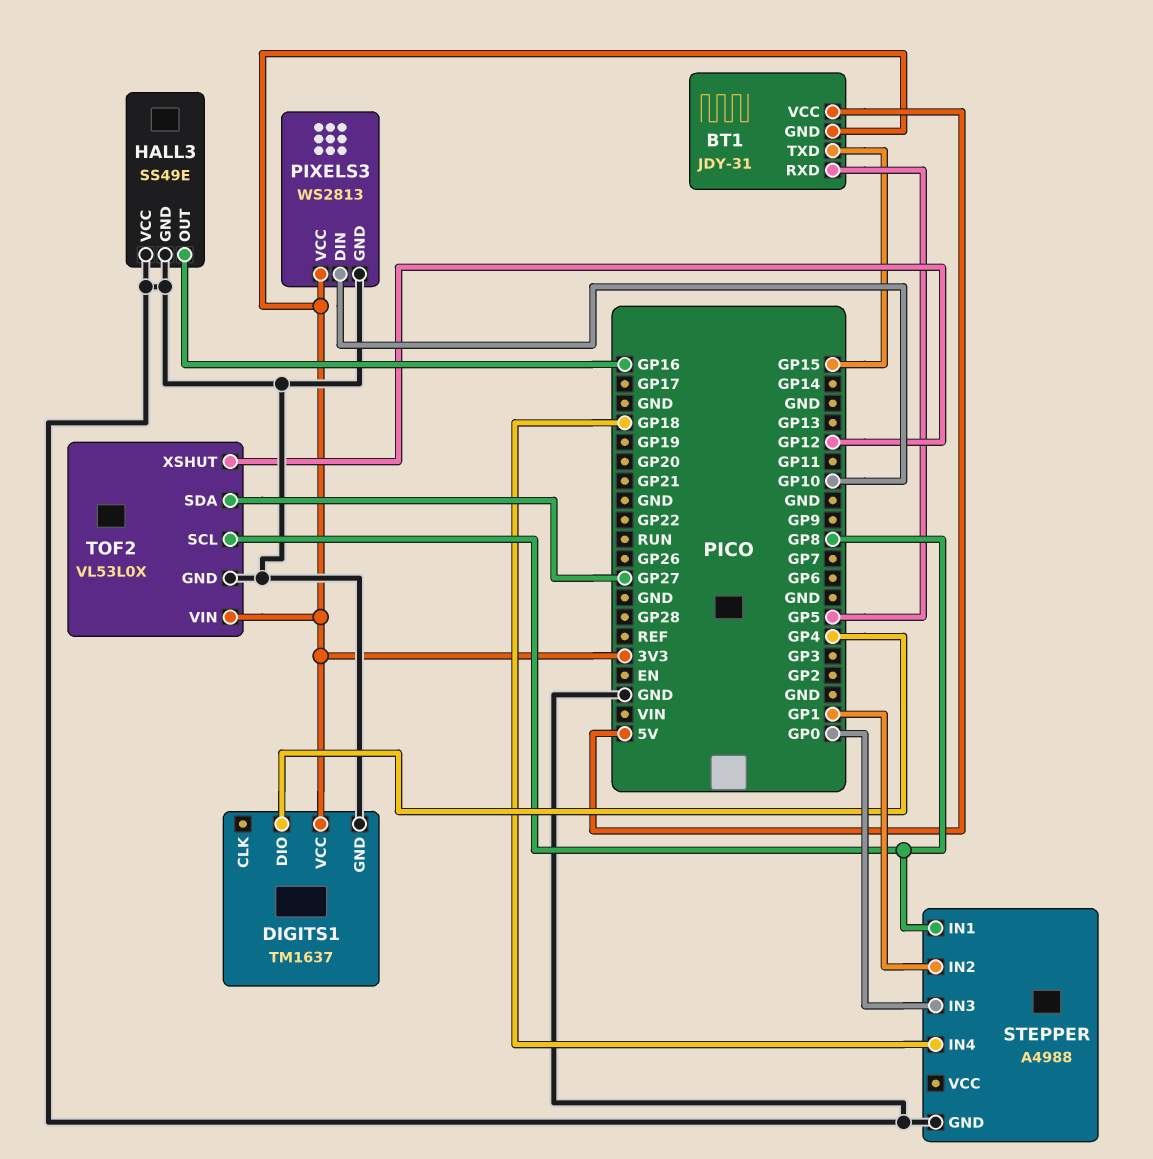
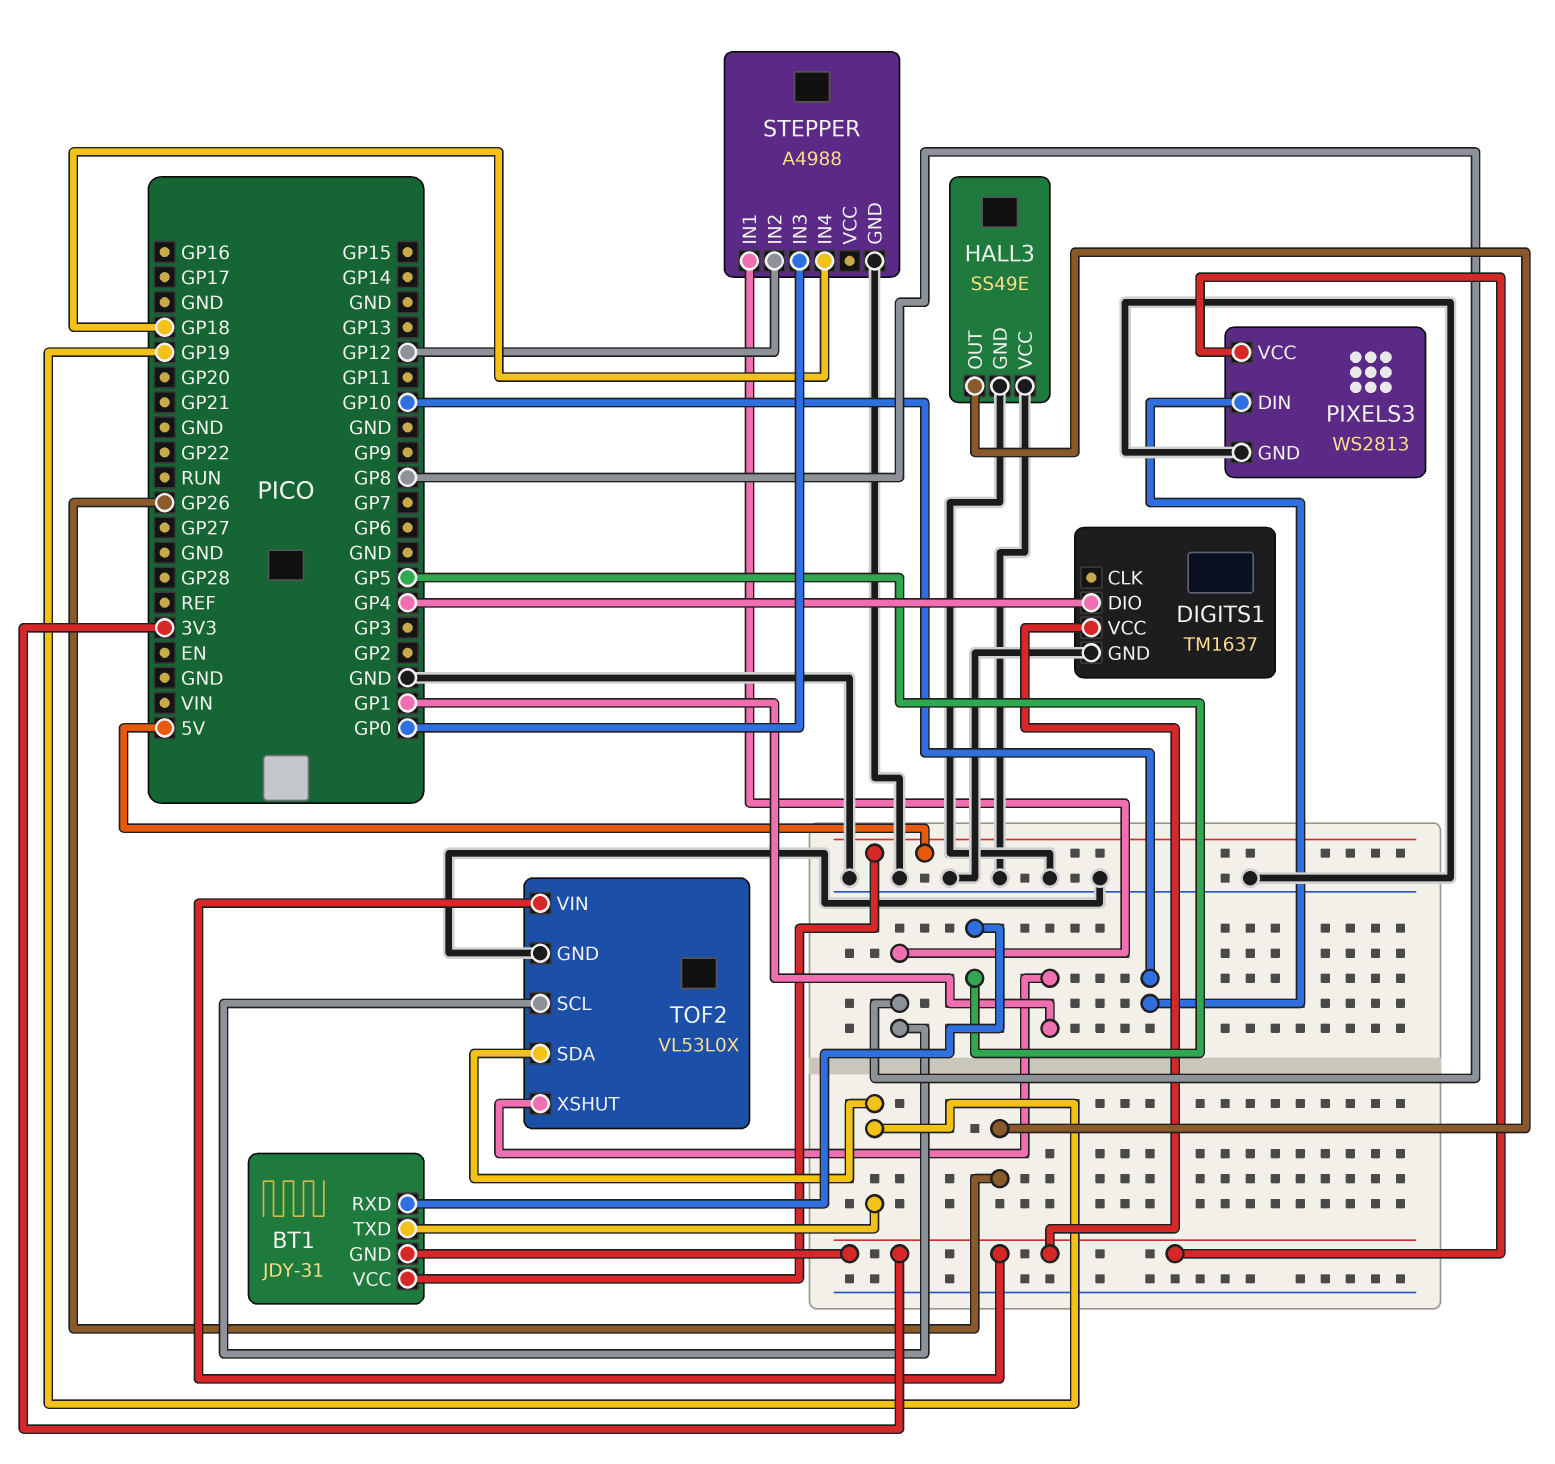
BT1 pin TXD: GP15 -> GP19
HALL3 pin OUT: GP16 -> GP26
STEPPER pin IN2: GP1 -> GP12
TOF2 pin SDA: GP27 -> GP19
TOF2 pin XSHUT: GP12 -> GP1

